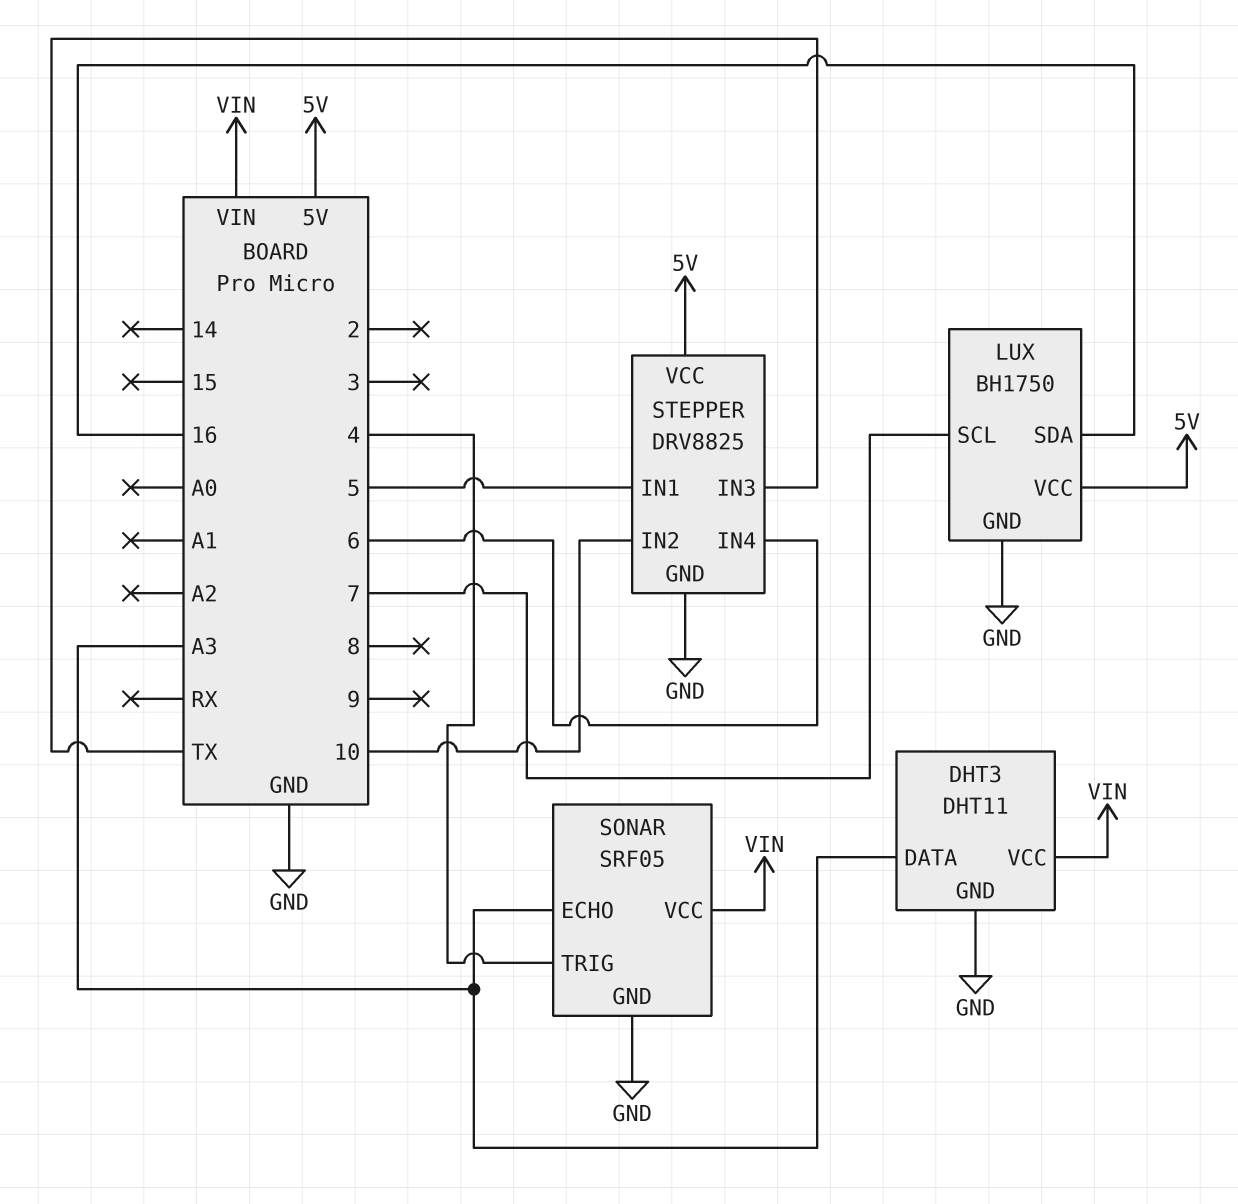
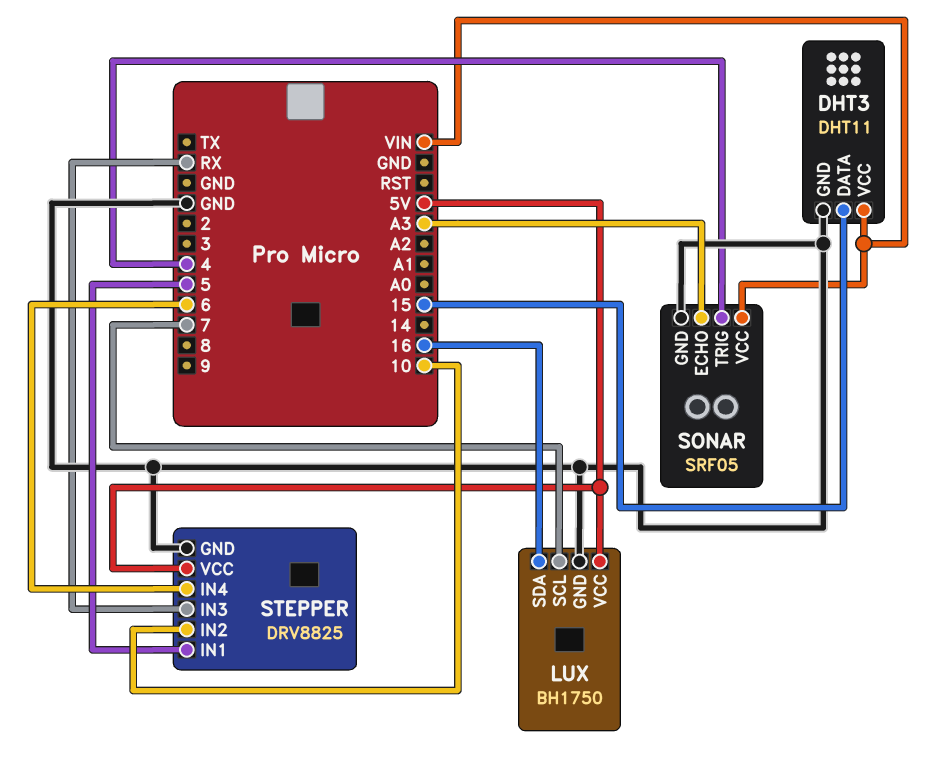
DHT3 pin DATA: A3 -> 15
STEPPER pin IN3: TX -> RX

